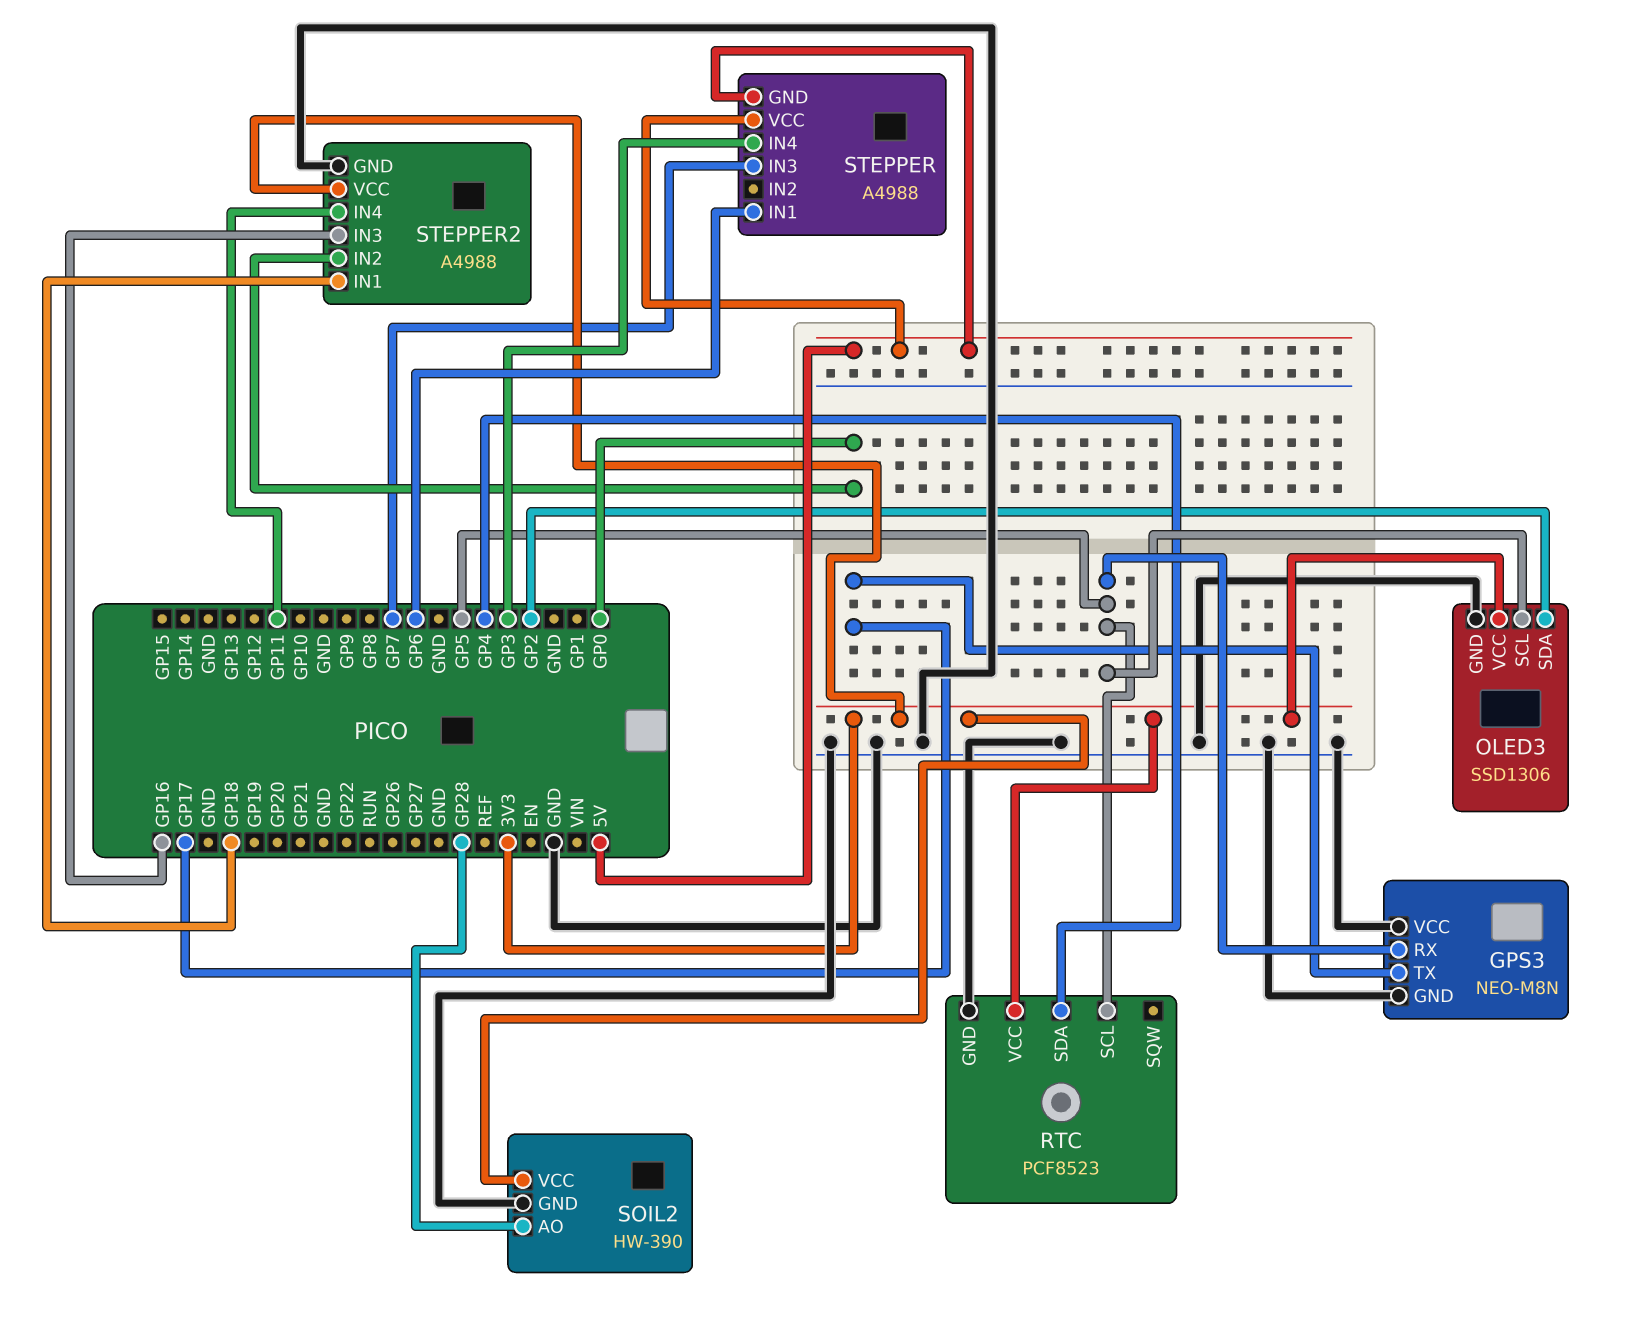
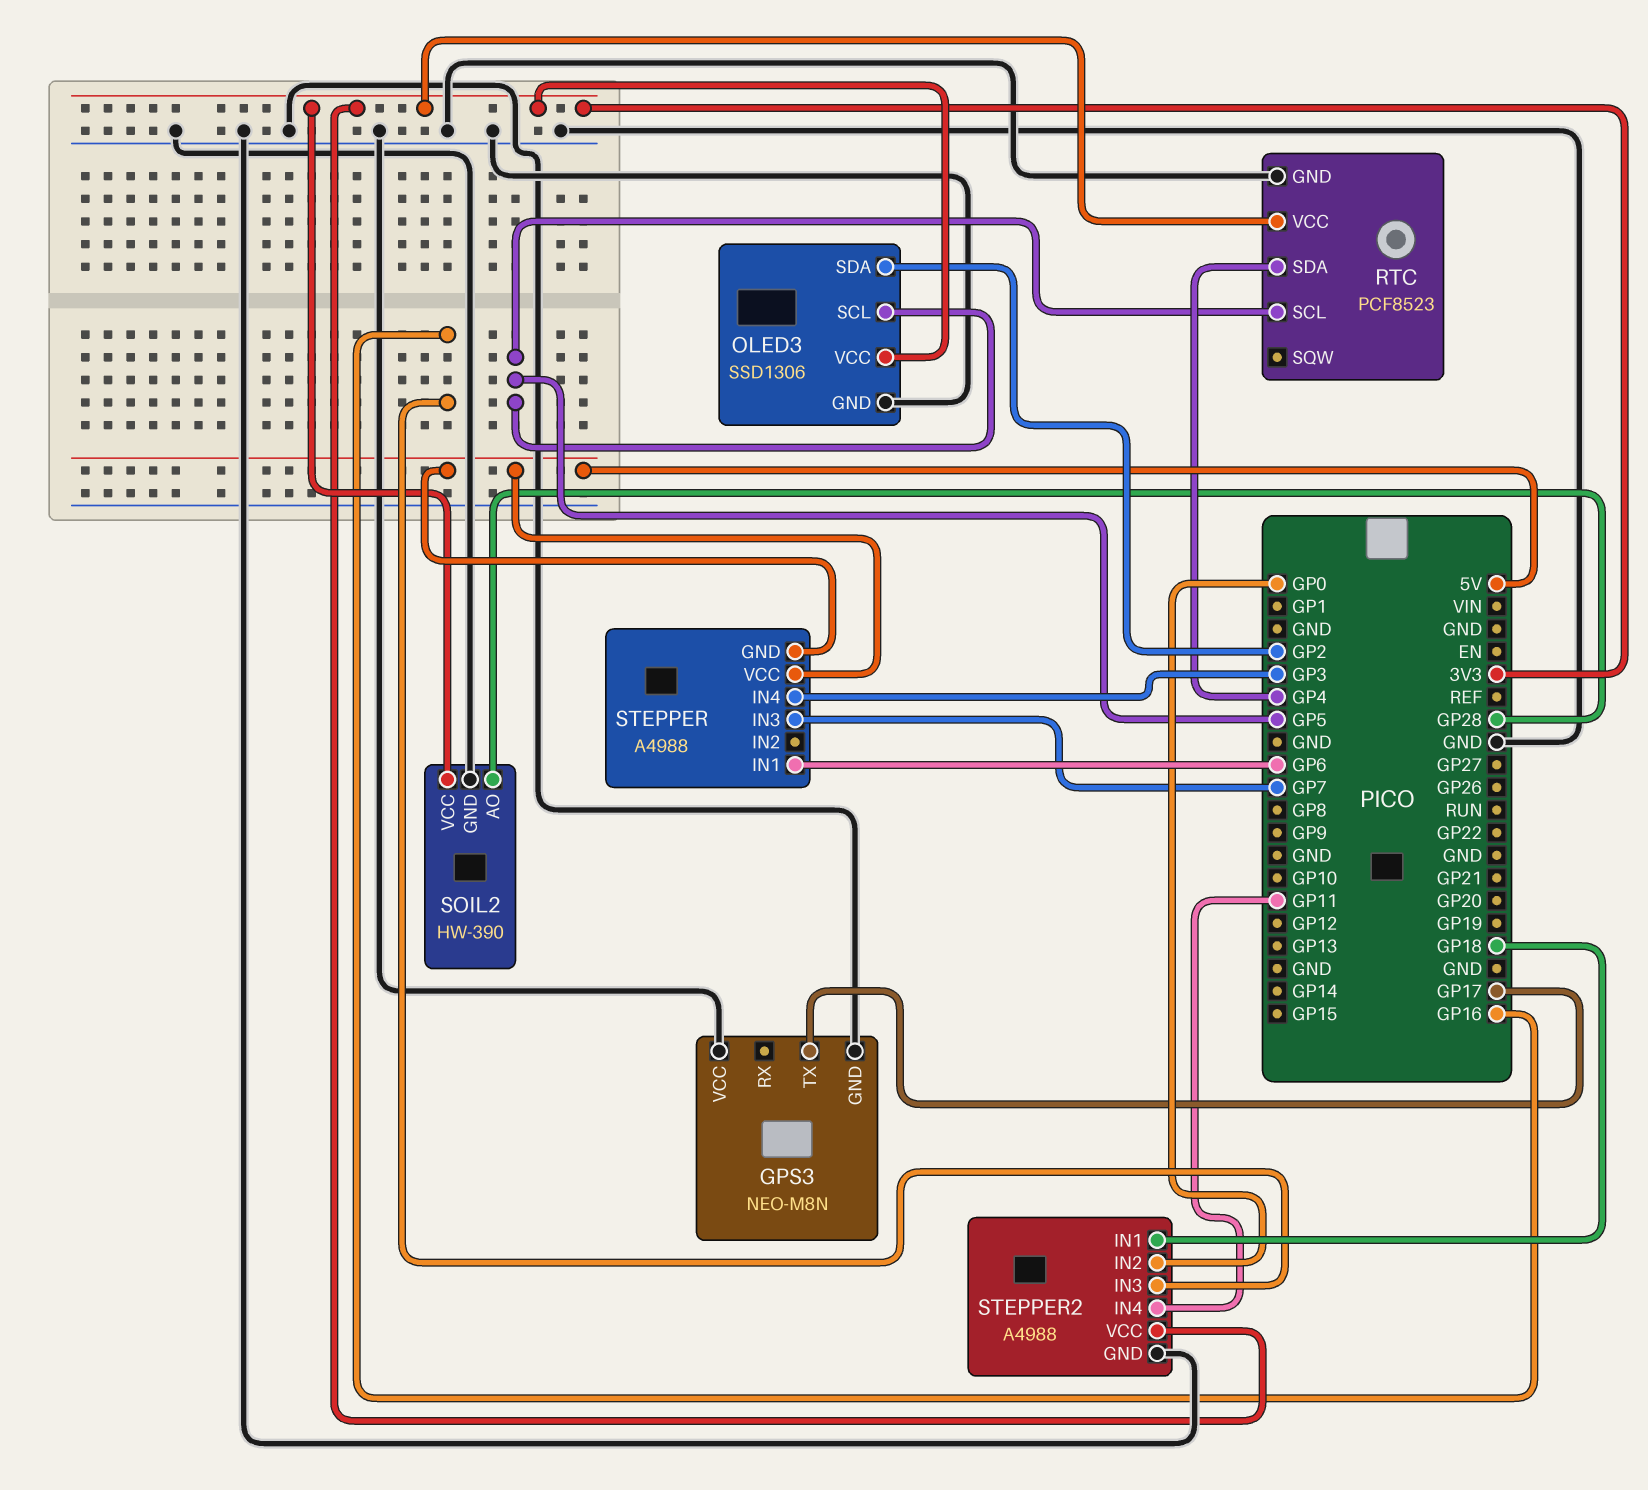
GPS3 pin RX: GP5 -> none

